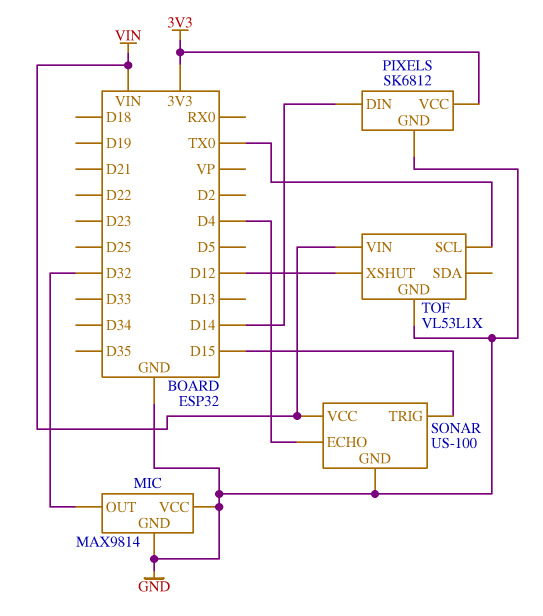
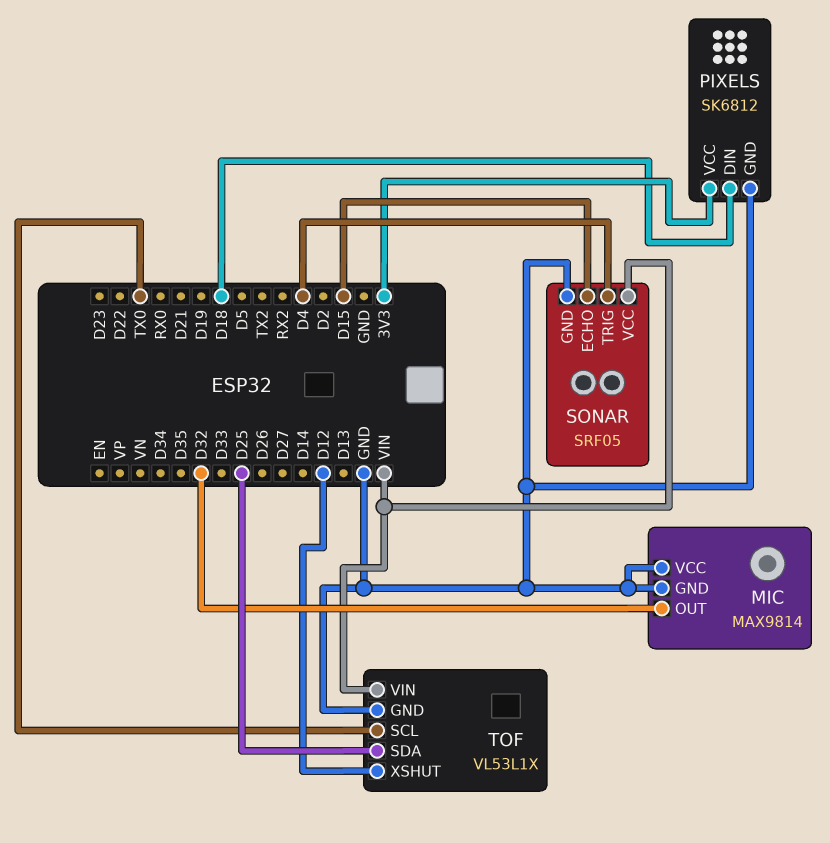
PIXELS pin DIN: D14 -> D18
SONAR: US-100 -> SRF05
SONAR pin ECHO: D4 -> D15
SONAR pin TRIG: D15 -> D4
TOF pin SDA: none -> D25

